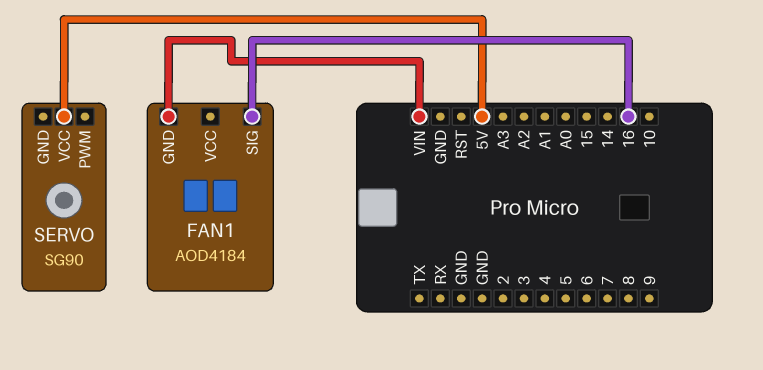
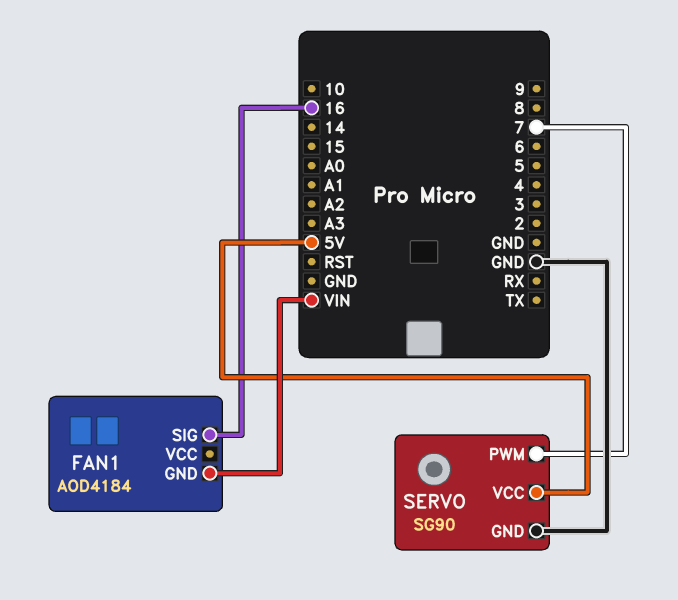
SERVO pin GND: none -> GND
SERVO pin PWM: none -> 7

